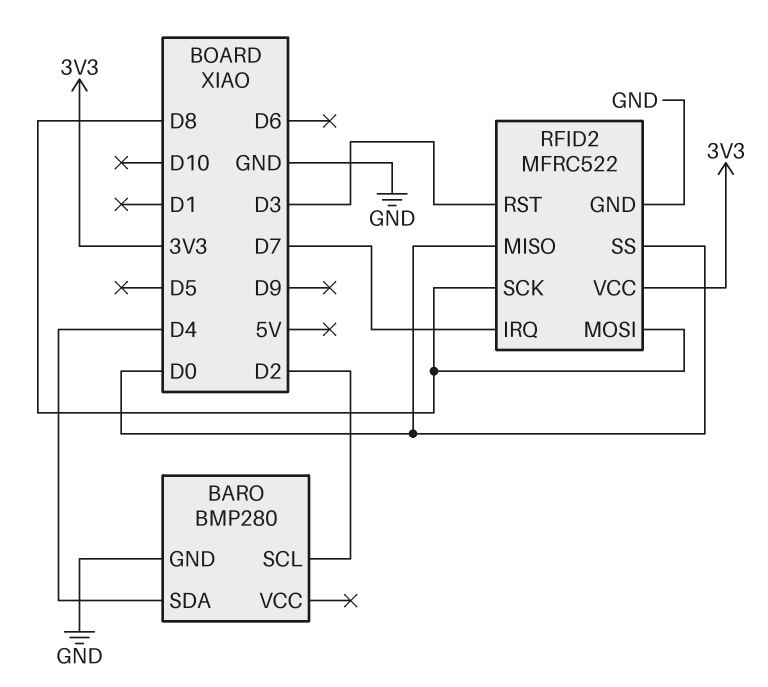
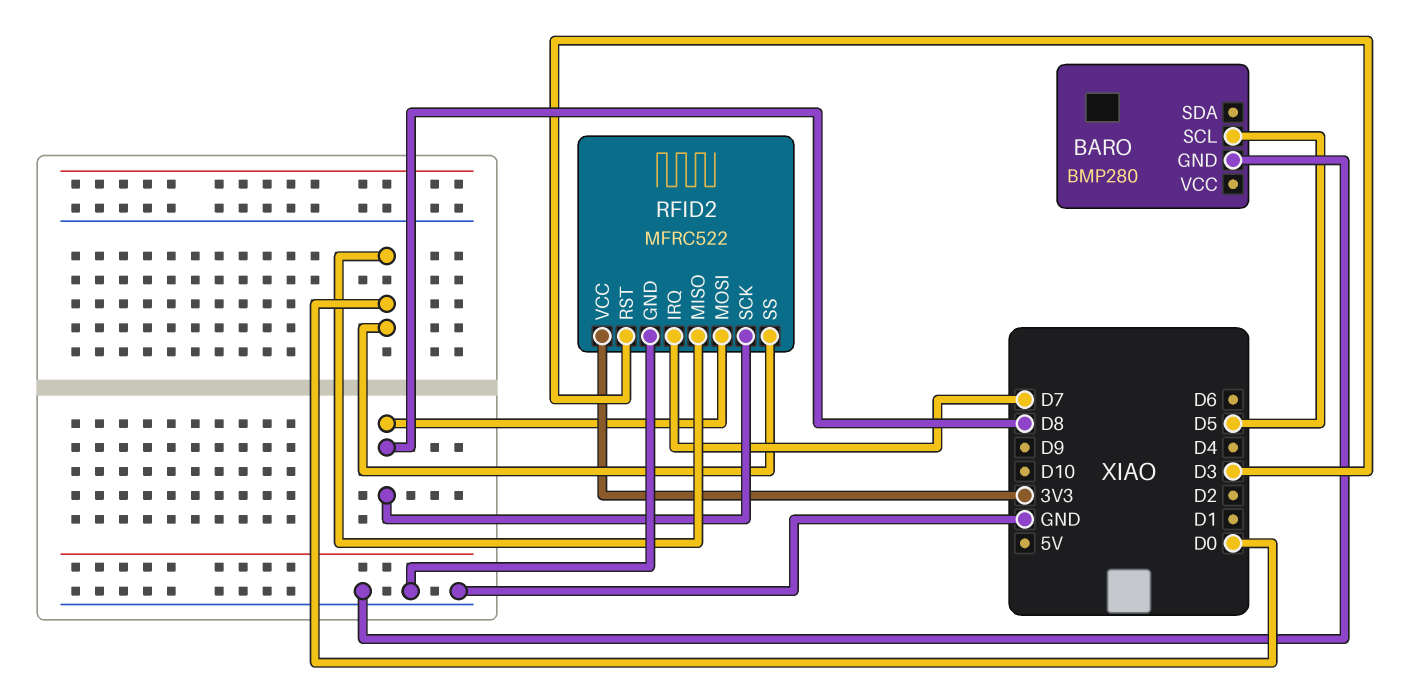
BARO pin SCL: D2 -> D5
BARO pin SDA: D4 -> none

